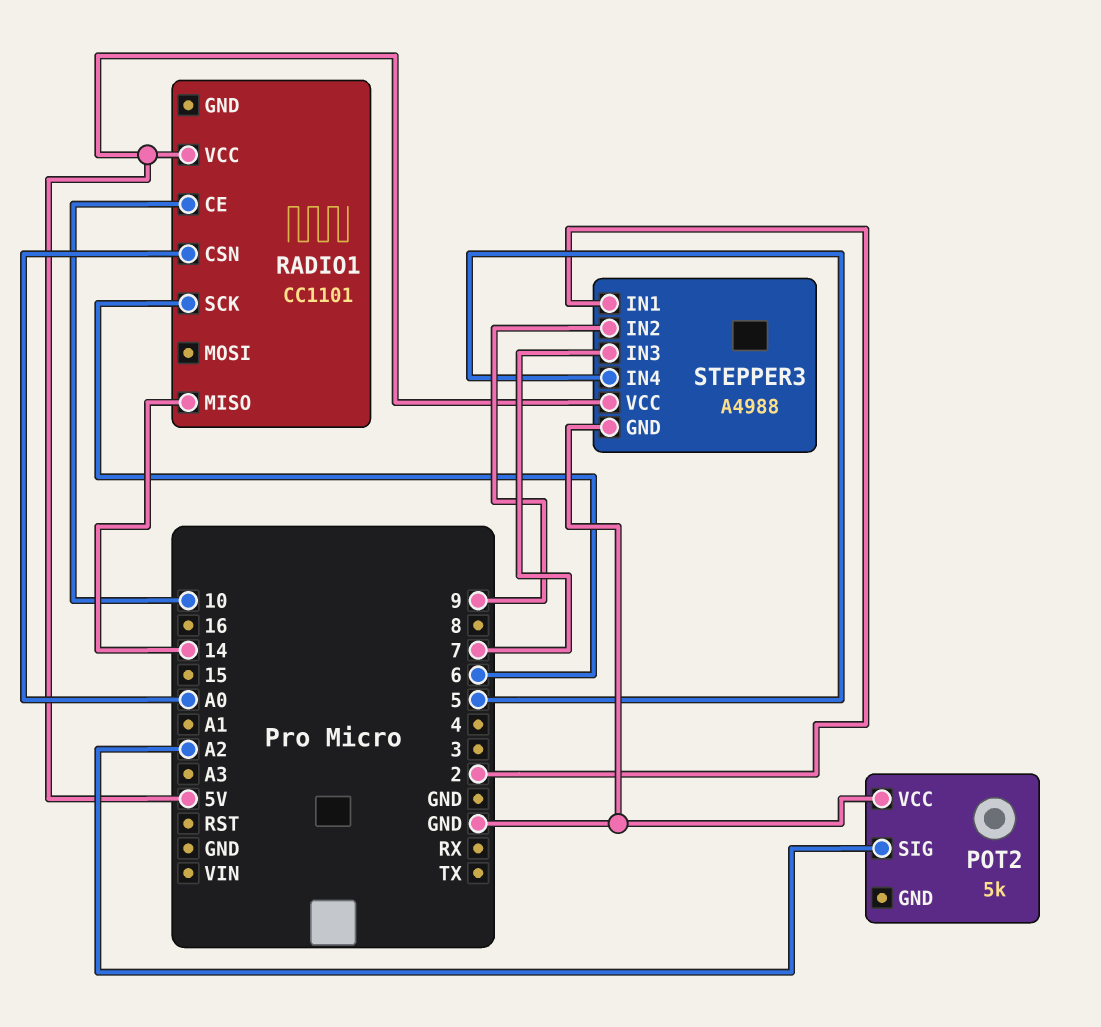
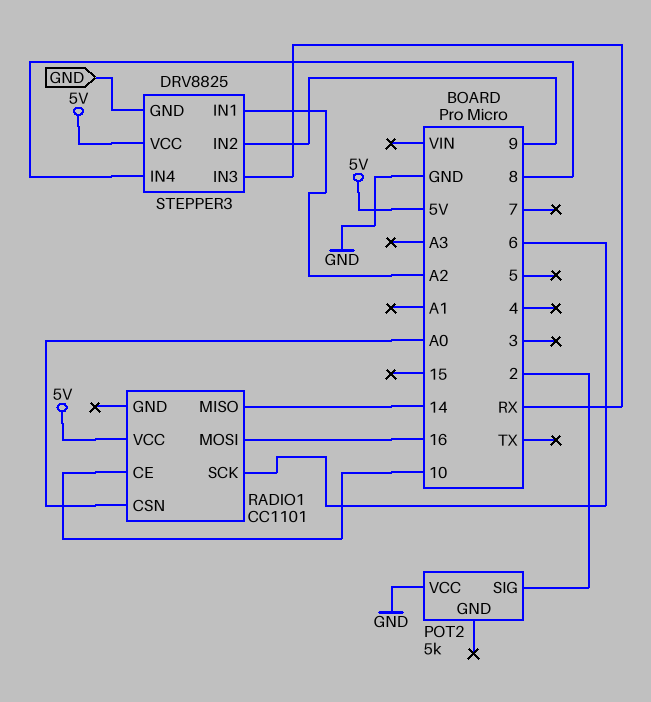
POT2 pin SIG: A2 -> 2
RADIO1 pin MOSI: none -> 16
STEPPER3: A4988 -> DRV8825
STEPPER3 pin IN1: 2 -> A2
STEPPER3 pin IN3: 7 -> RX
STEPPER3 pin IN4: 5 -> 8

